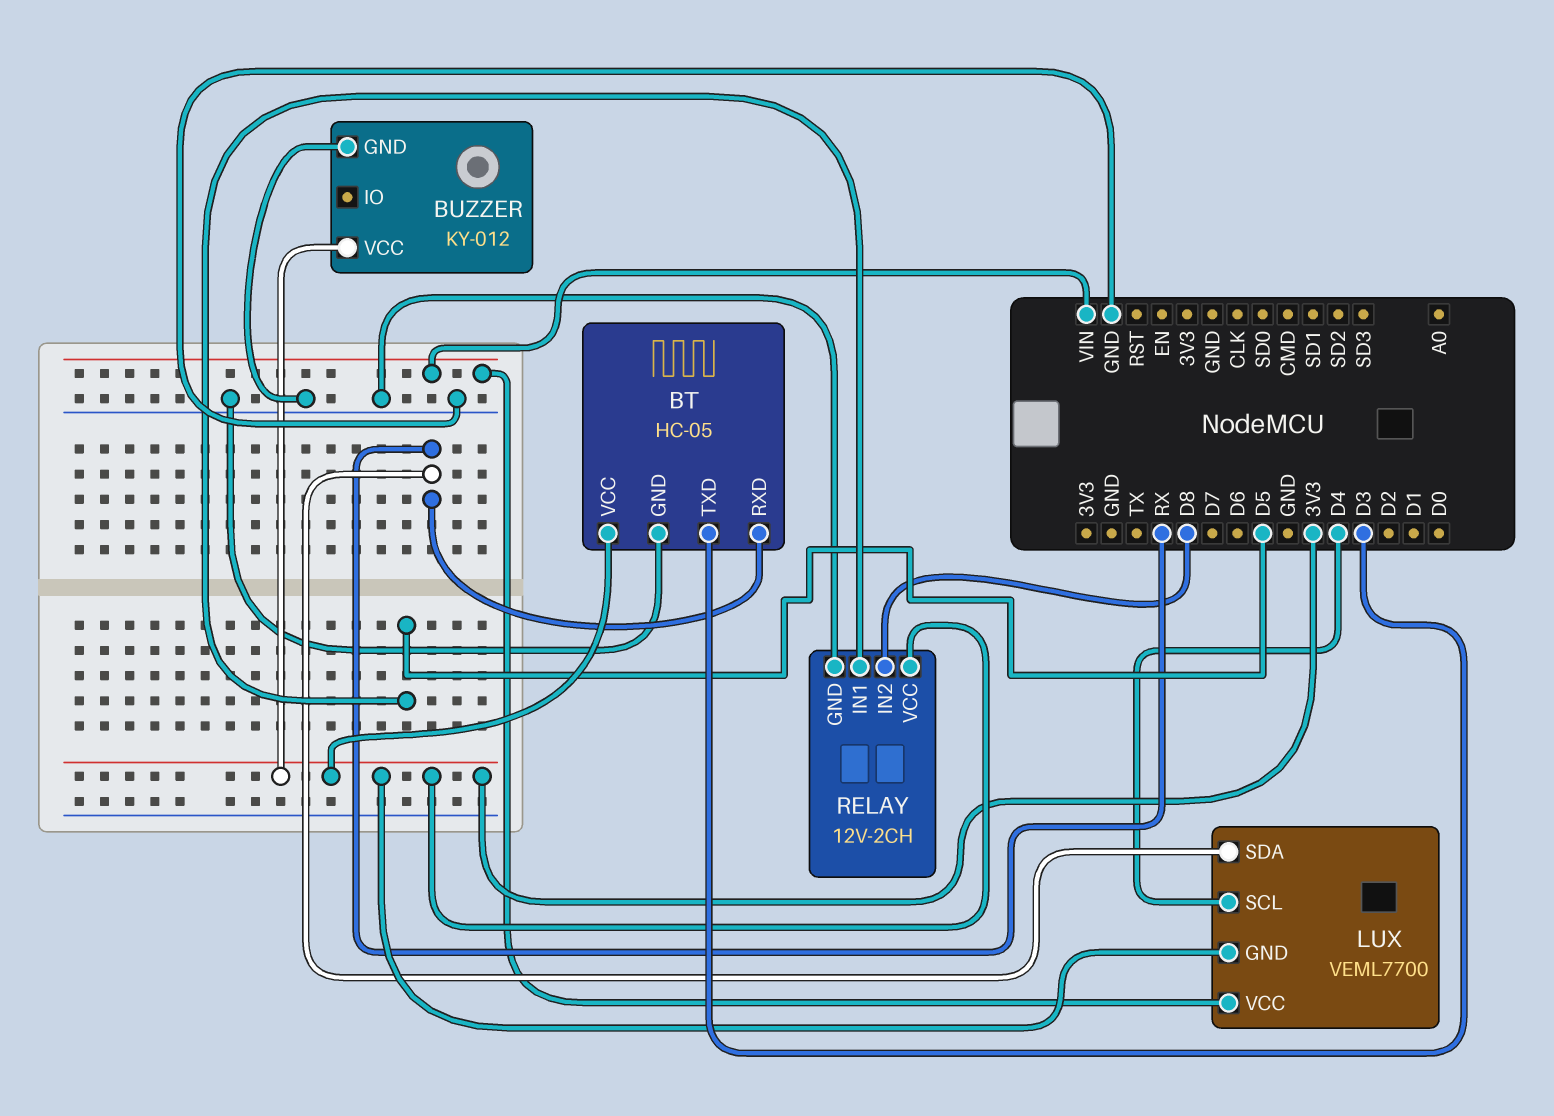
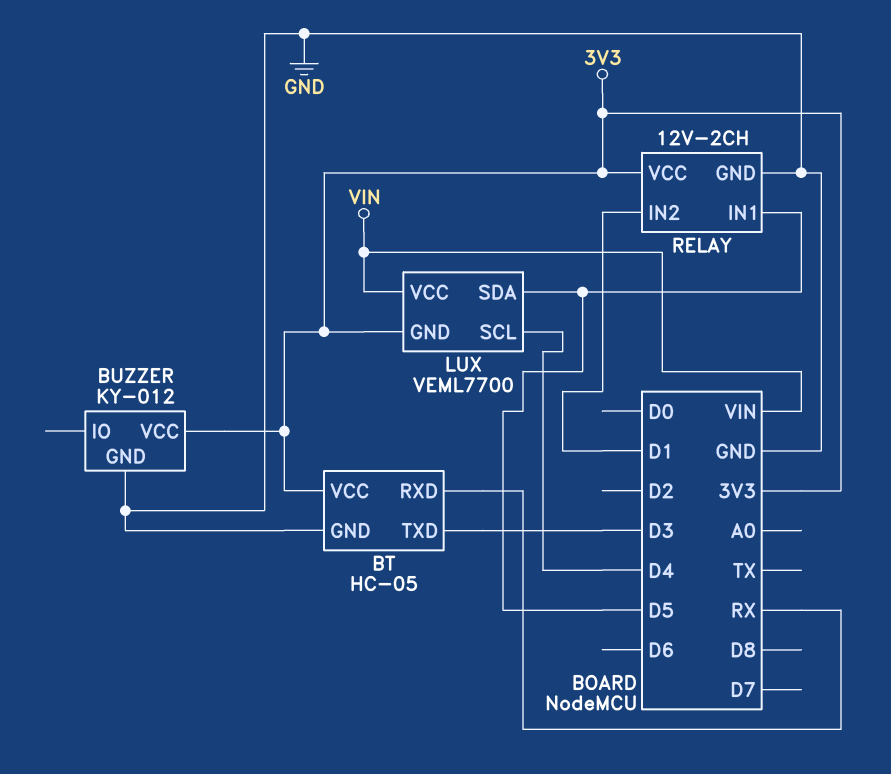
LUX pin SDA: RX -> D5
RELAY pin IN2: D8 -> D1

